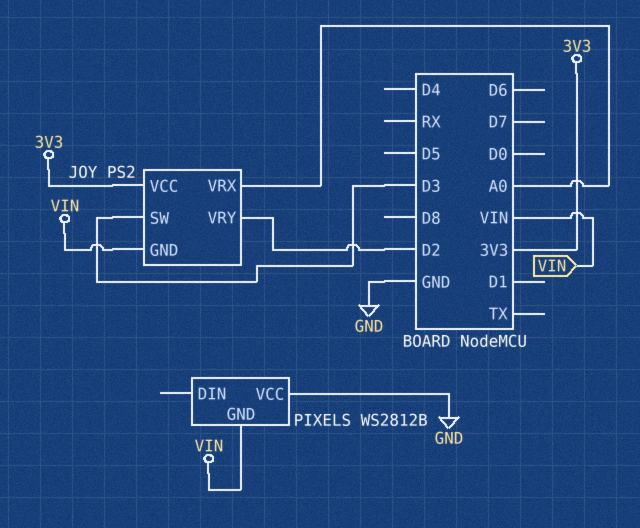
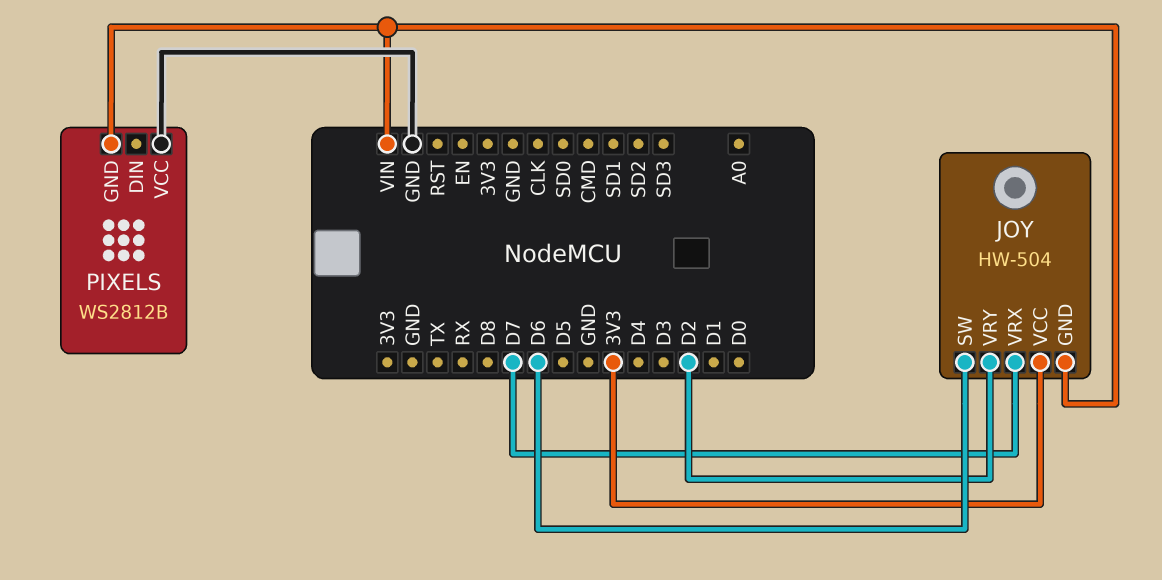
JOY: PS2 -> HW-504
JOY pin SW: D3 -> D6
JOY pin VRX: A0 -> D7

